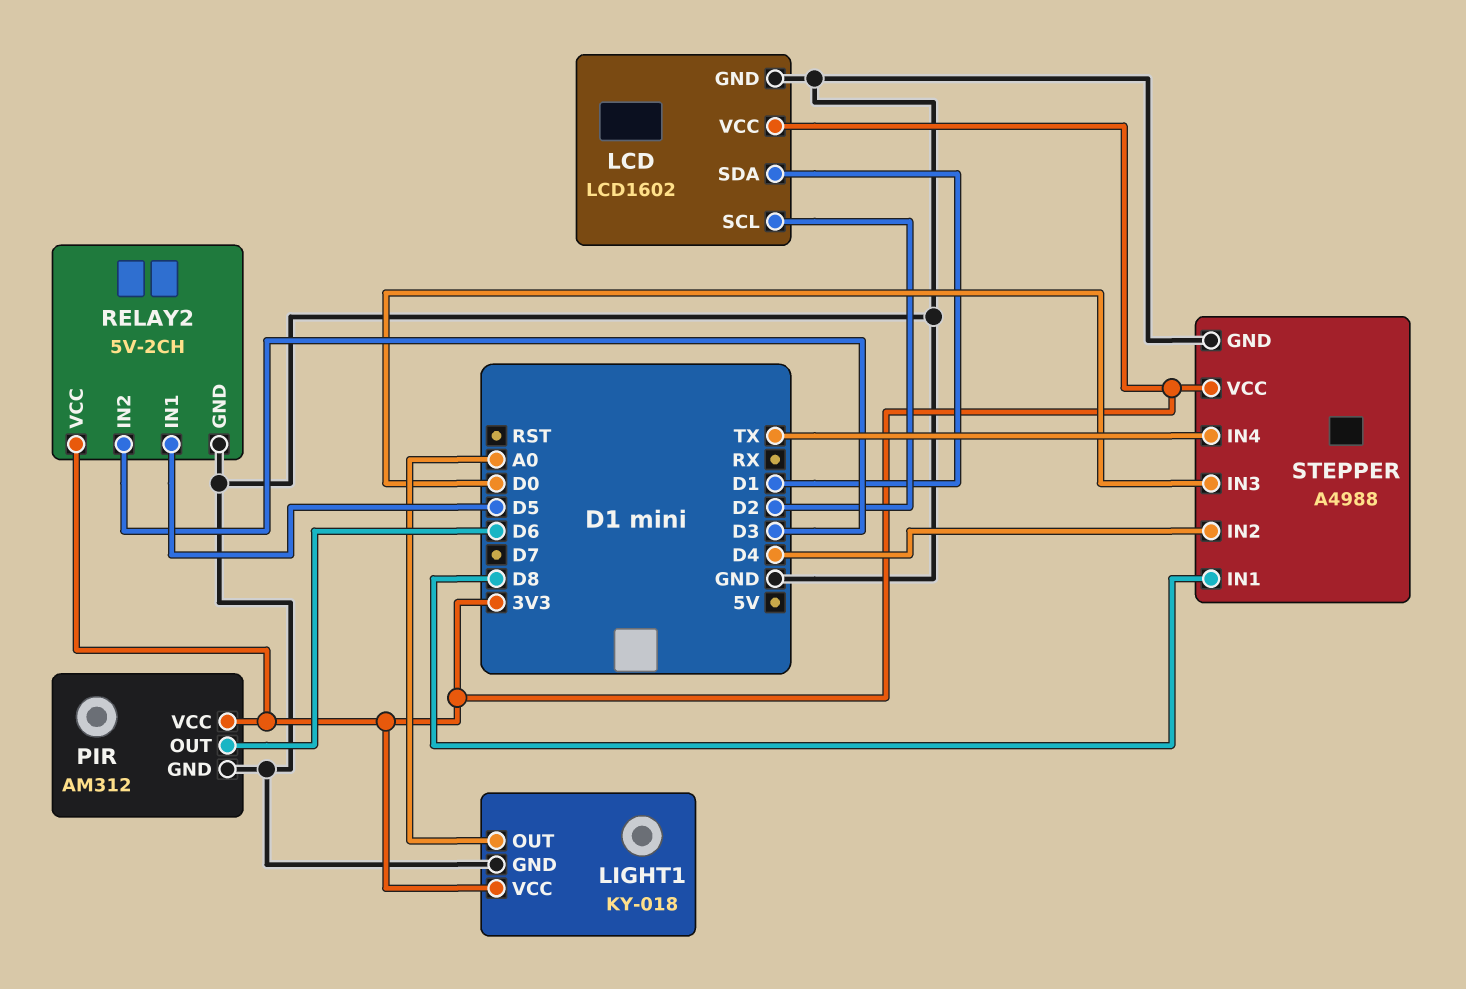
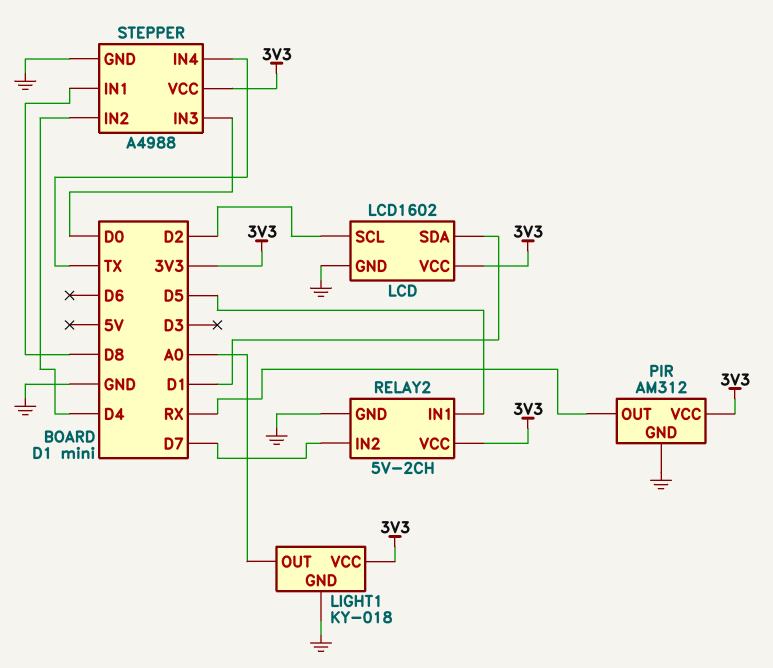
PIR pin OUT: D6 -> RX
RELAY2 pin IN2: D3 -> D7

